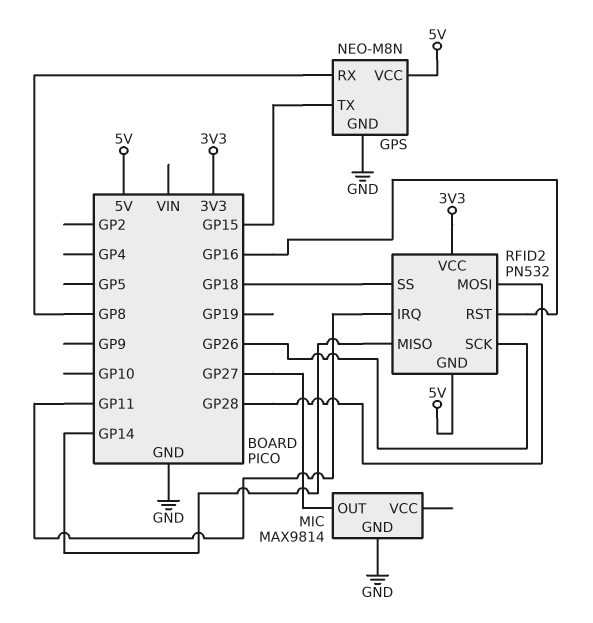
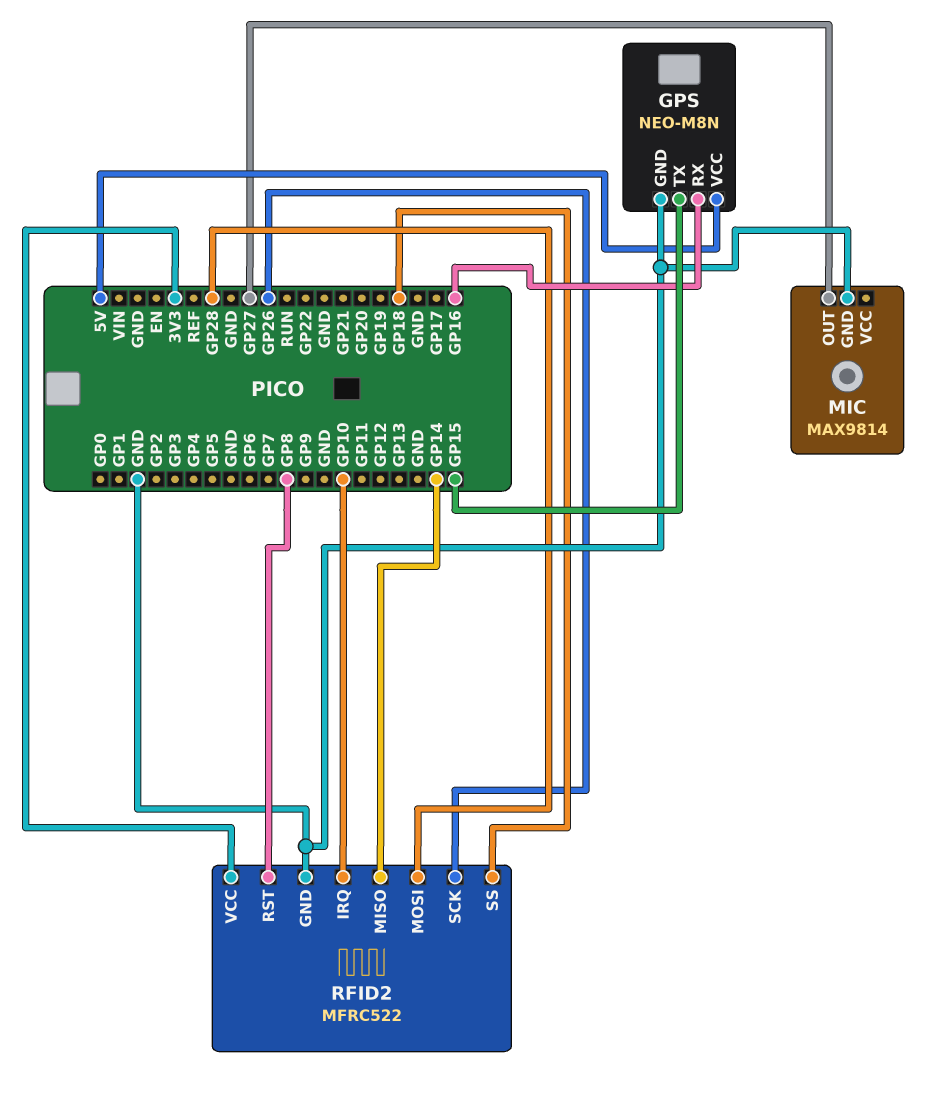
GPS pin RX: GP8 -> GP16
RFID2: PN532 -> MFRC522
RFID2 pin GND: 5V -> GND
RFID2 pin IRQ: GP11 -> GP10
RFID2 pin RST: GP16 -> GP8

